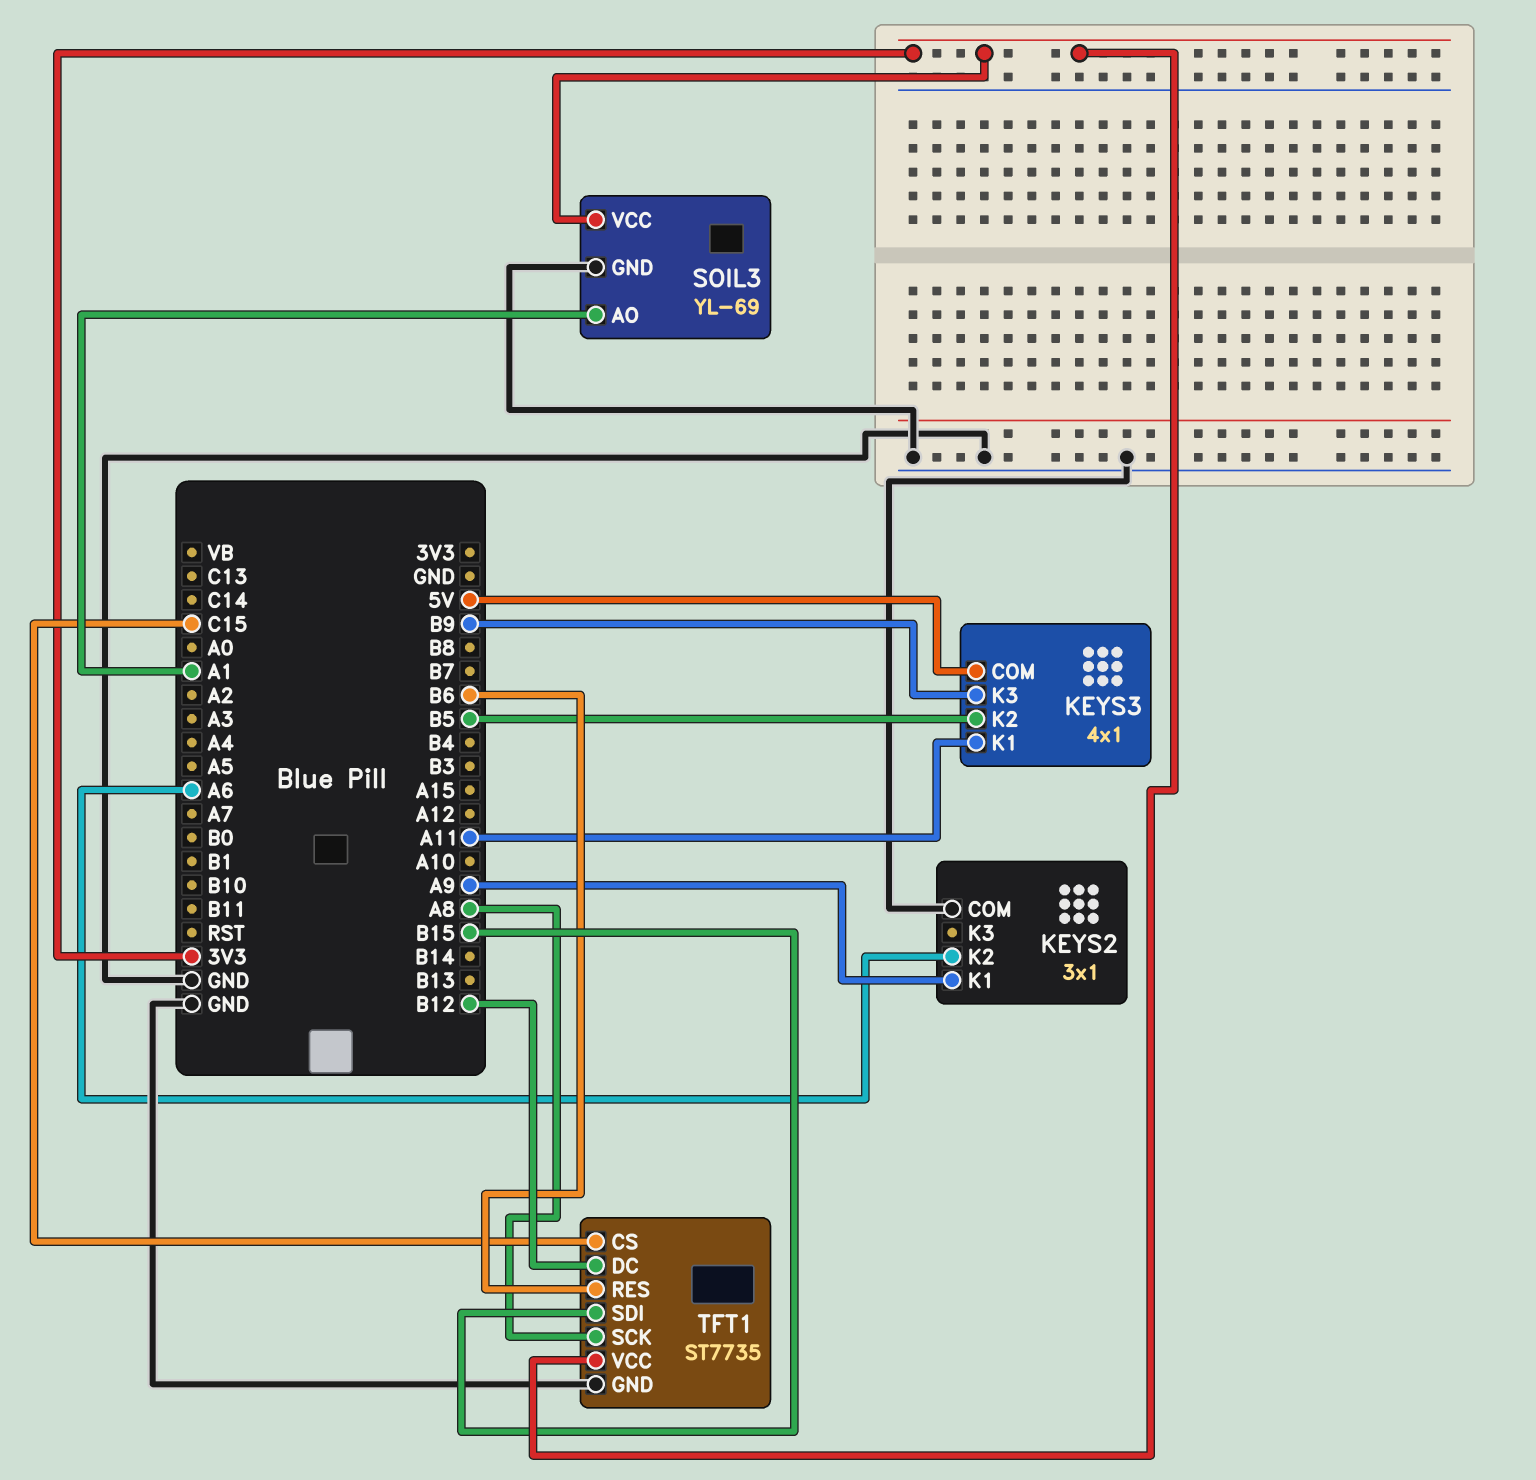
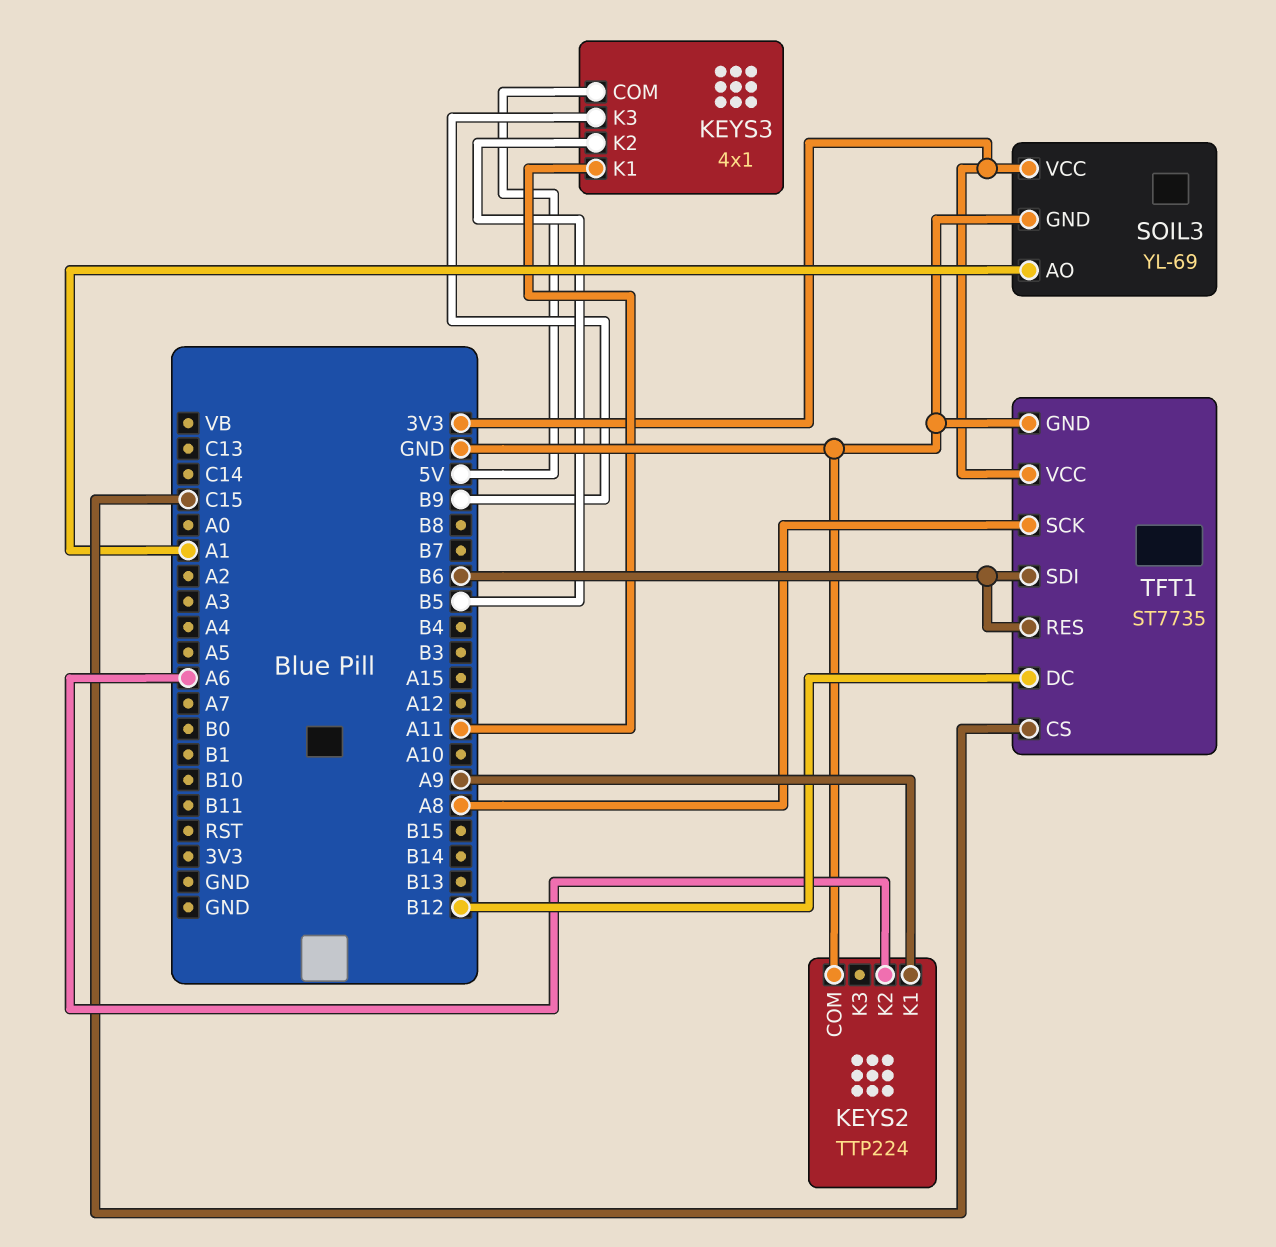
KEYS2: 3x1 -> TTP224
TFT1 pin SDI: B15 -> B6

